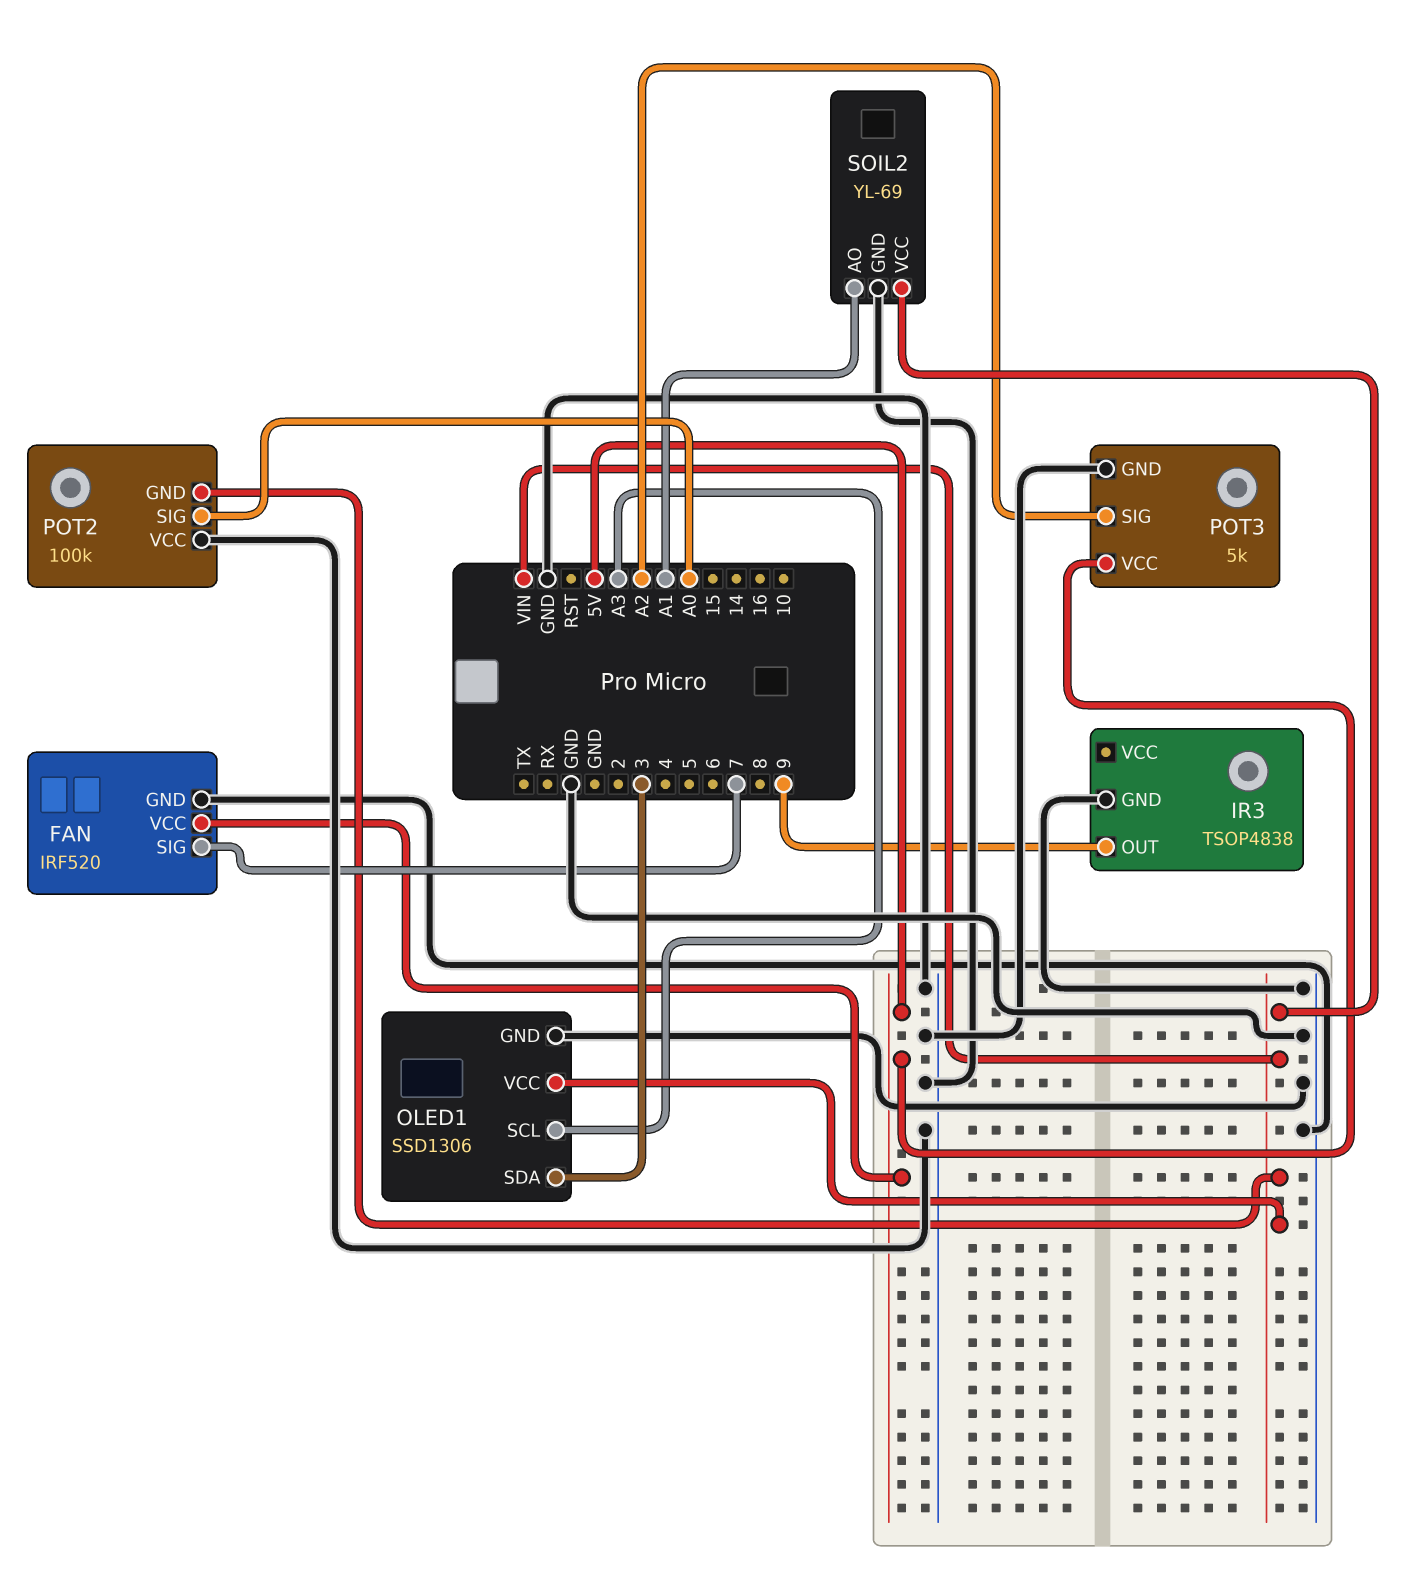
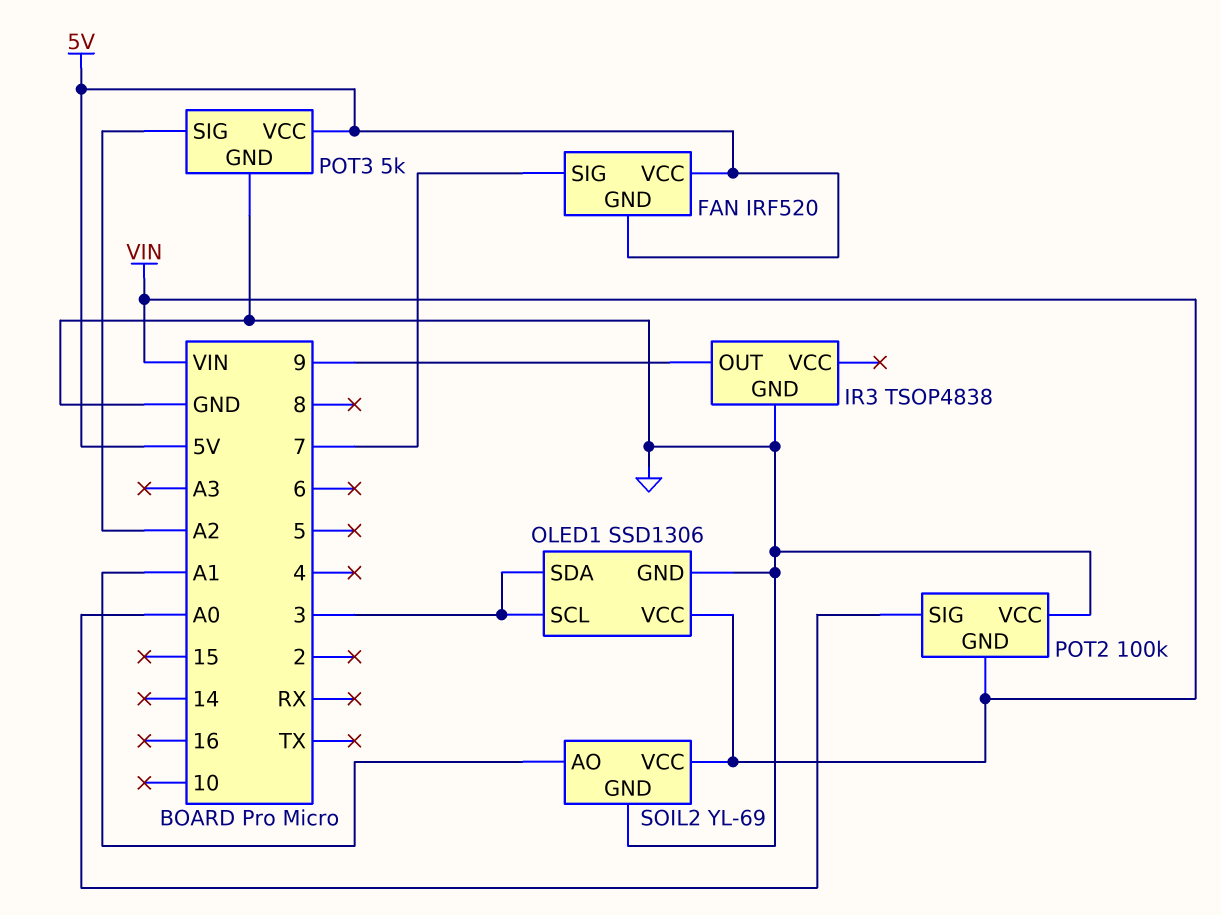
FAN pin GND: GND -> 5V
OLED1 pin SCL: A3 -> 3

